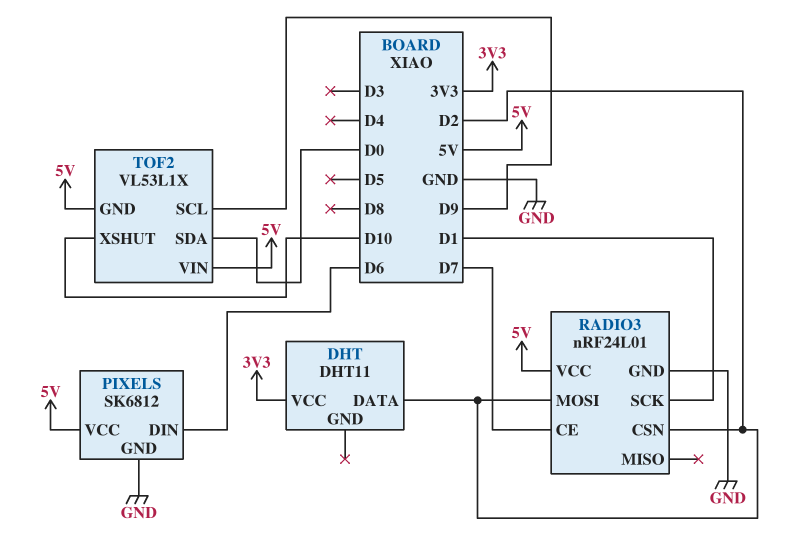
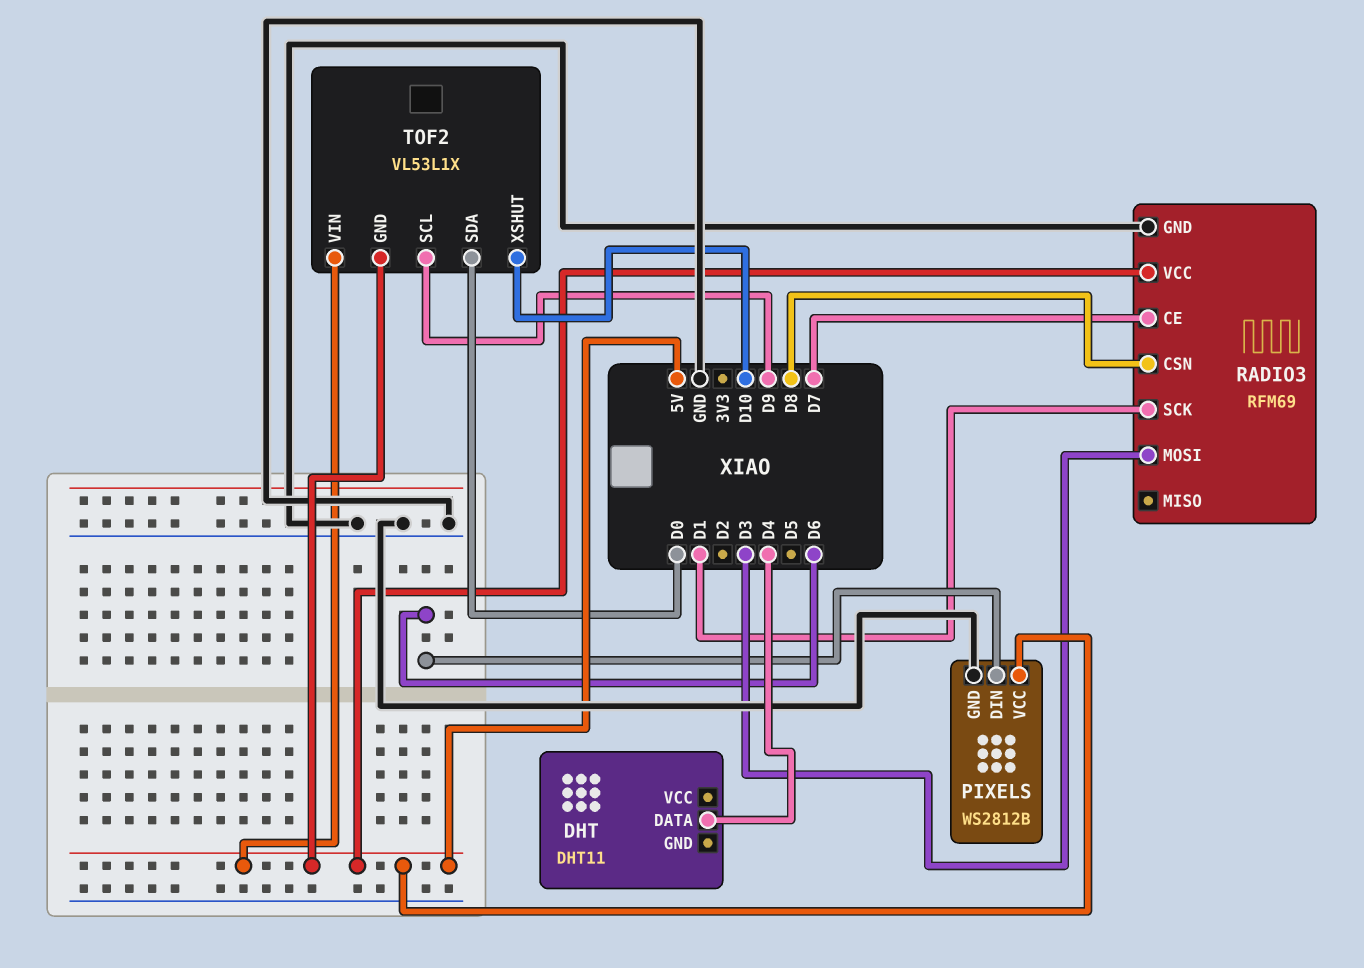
DHT pin DATA: D2 -> D4
DHT pin VCC: 3V3 -> none
PIXELS: SK6812 -> WS2812B
RADIO3: nRF24L01 -> RFM69
RADIO3 pin CSN: D2 -> D8
RADIO3 pin MOSI: D2 -> D3

